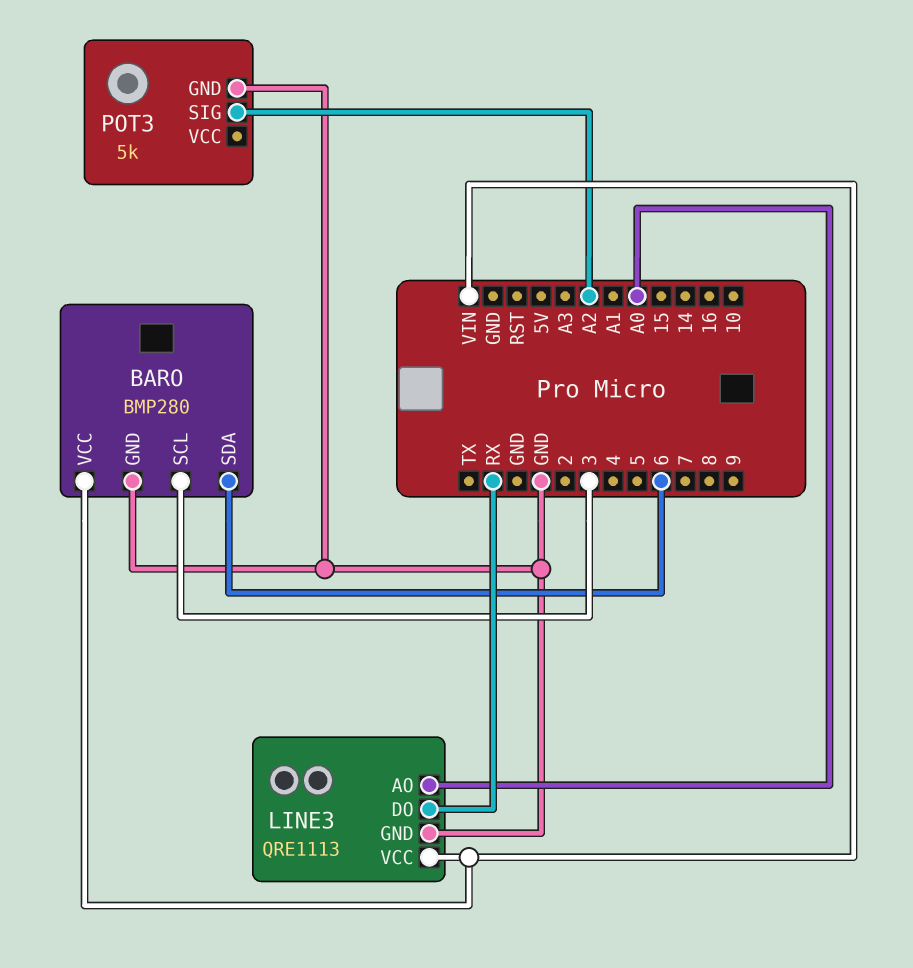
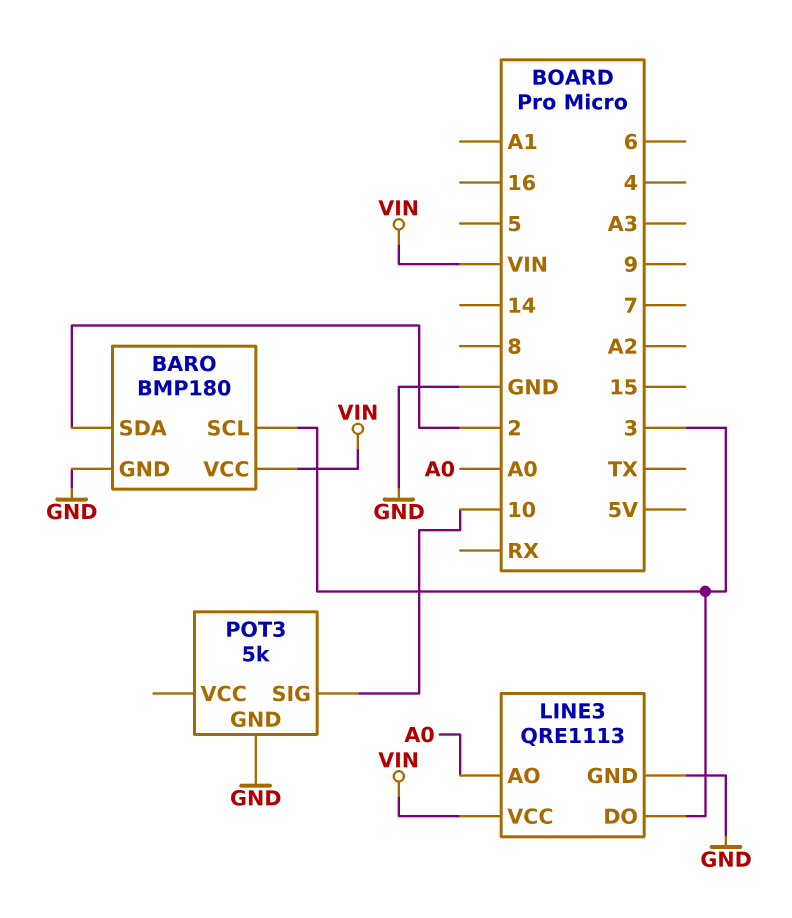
BARO: BMP280 -> BMP180
BARO pin SDA: 6 -> 2
LINE3 pin DO: RX -> 3
POT3 pin SIG: A2 -> 10

